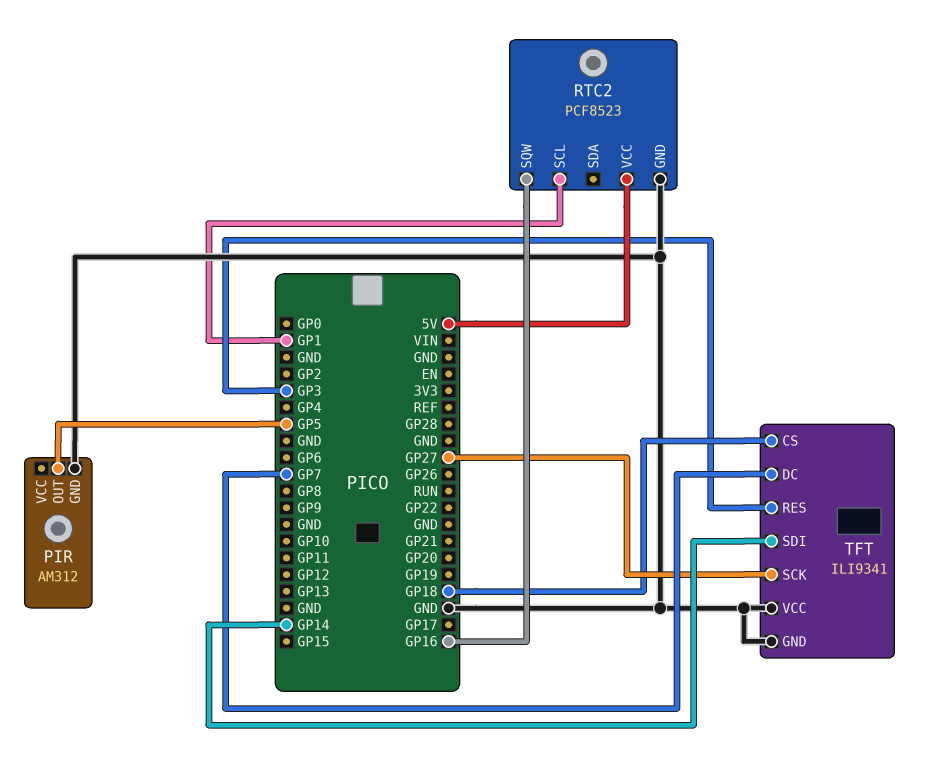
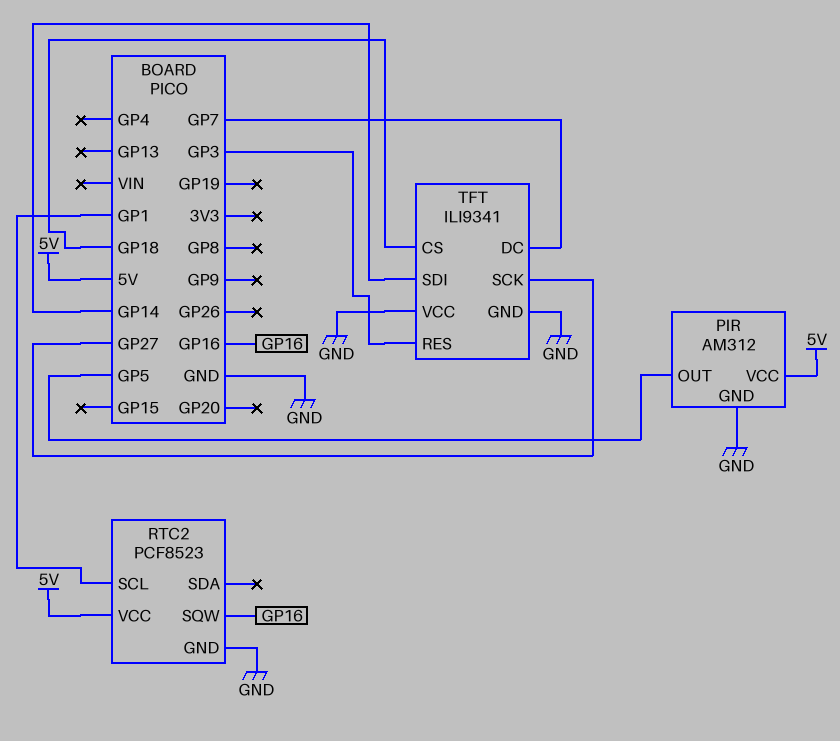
PIR pin VCC: none -> 5V

